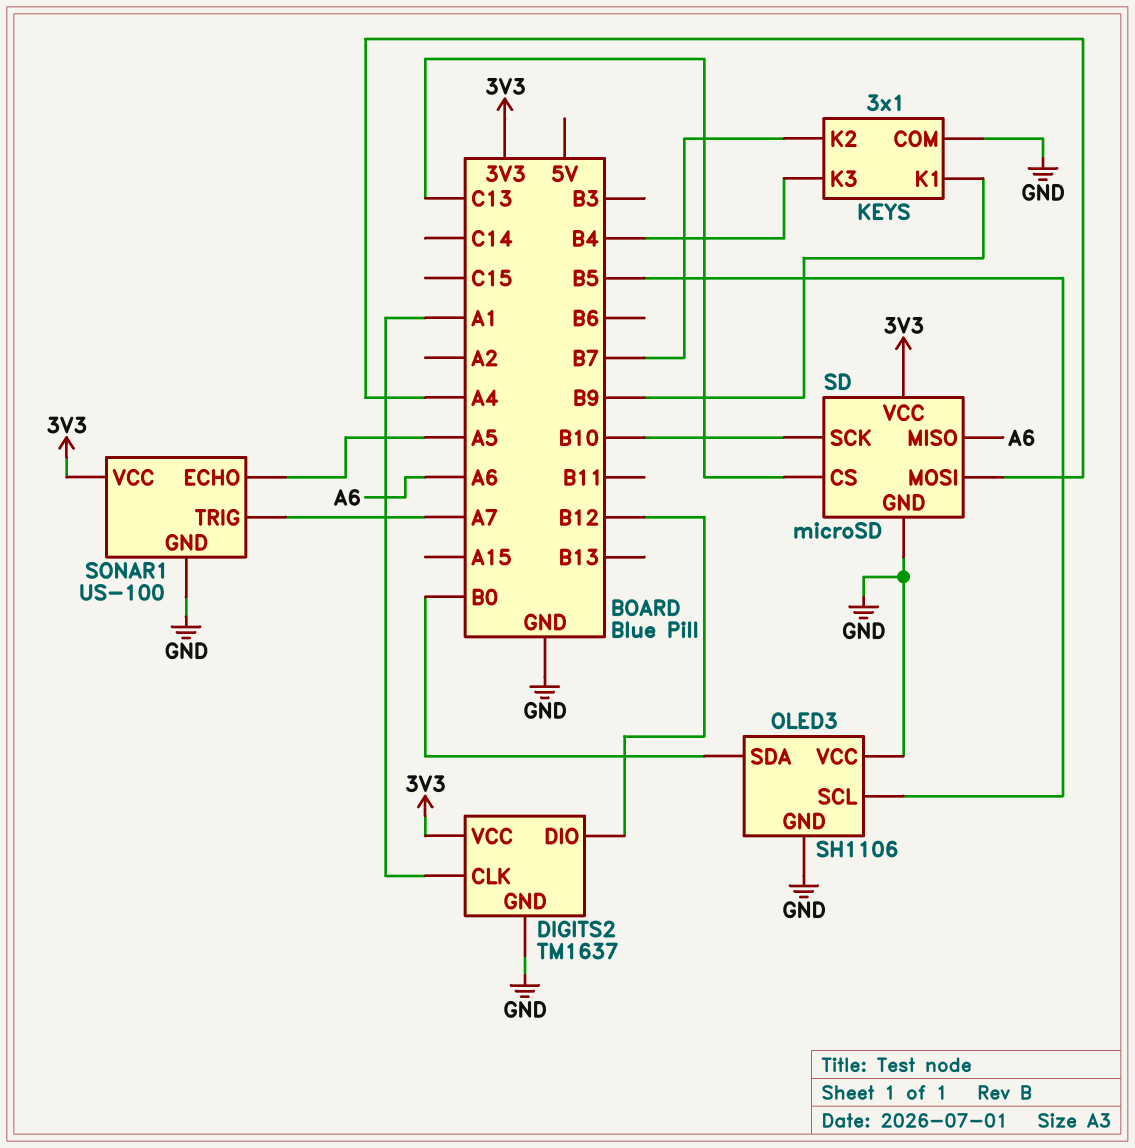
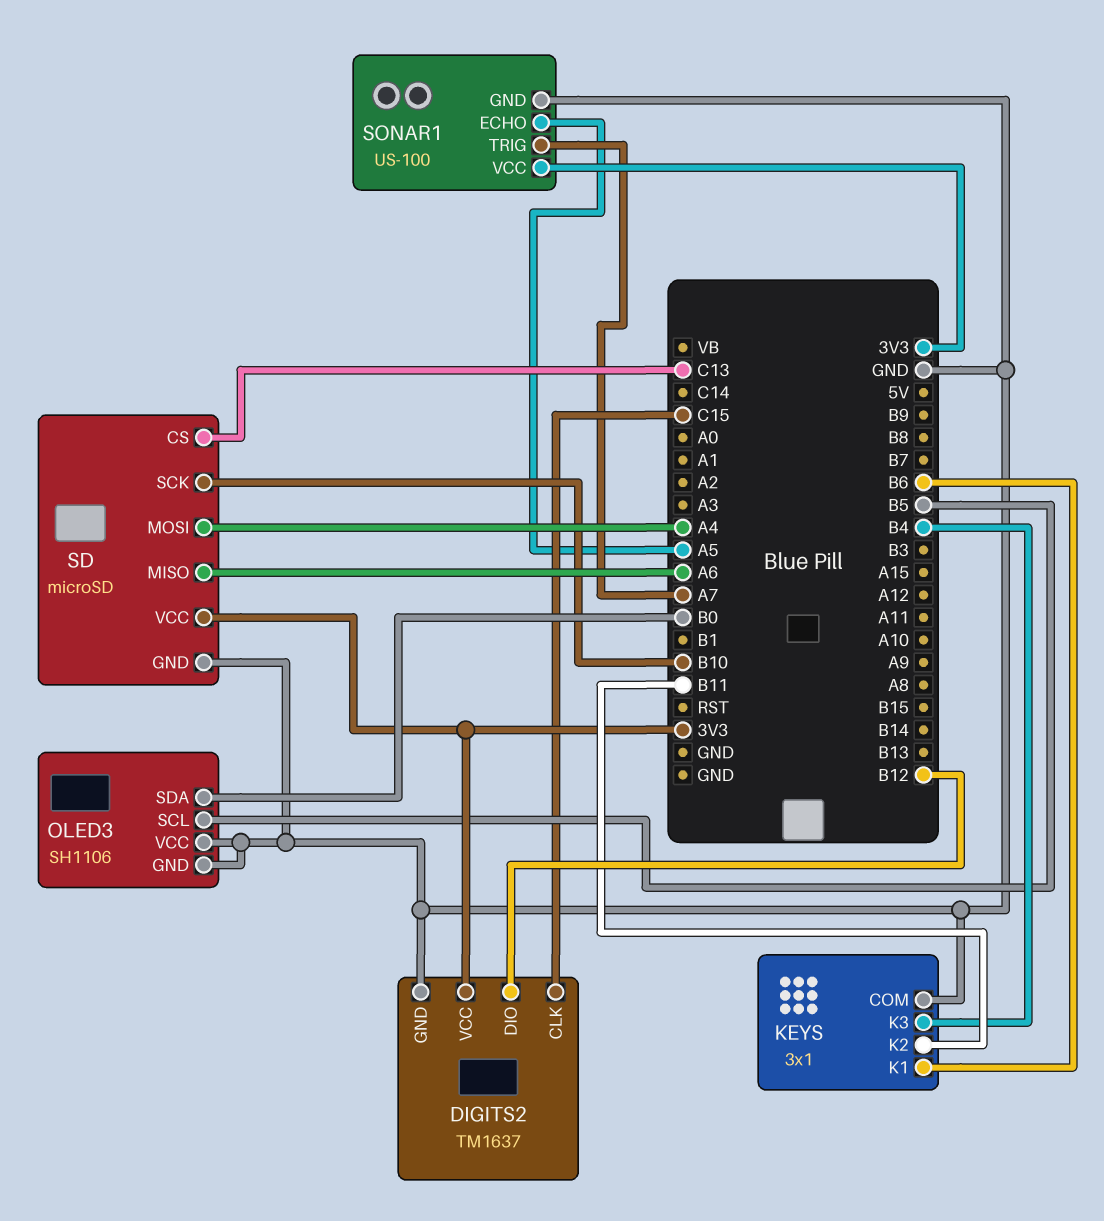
DIGITS2 pin CLK: A1 -> C15
KEYS pin K1: B9 -> B6
KEYS pin K2: B7 -> B11

